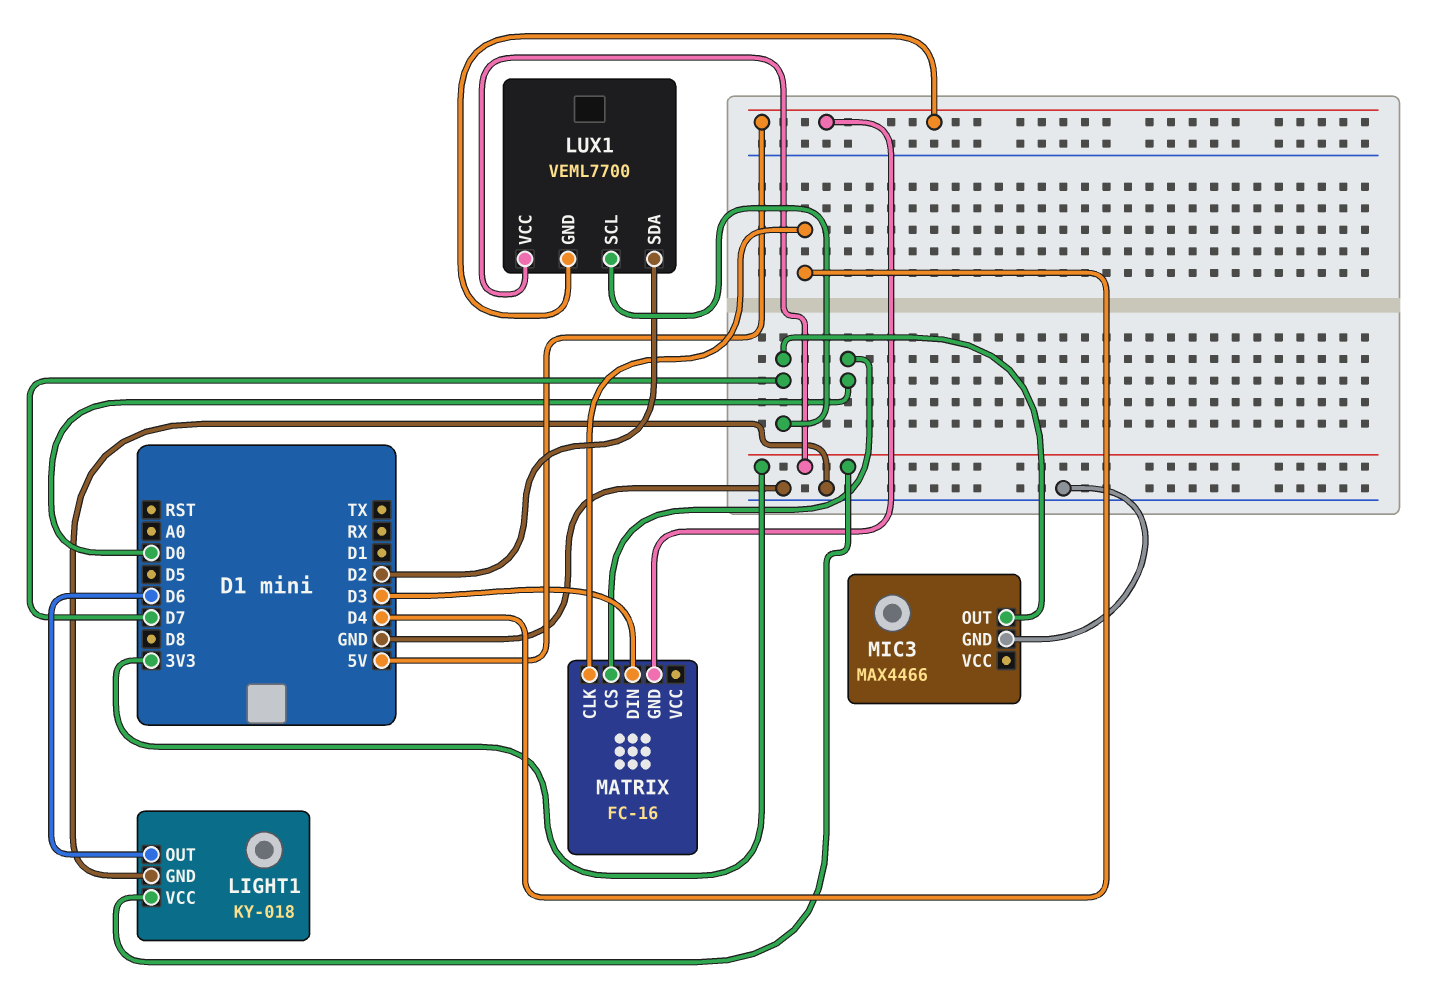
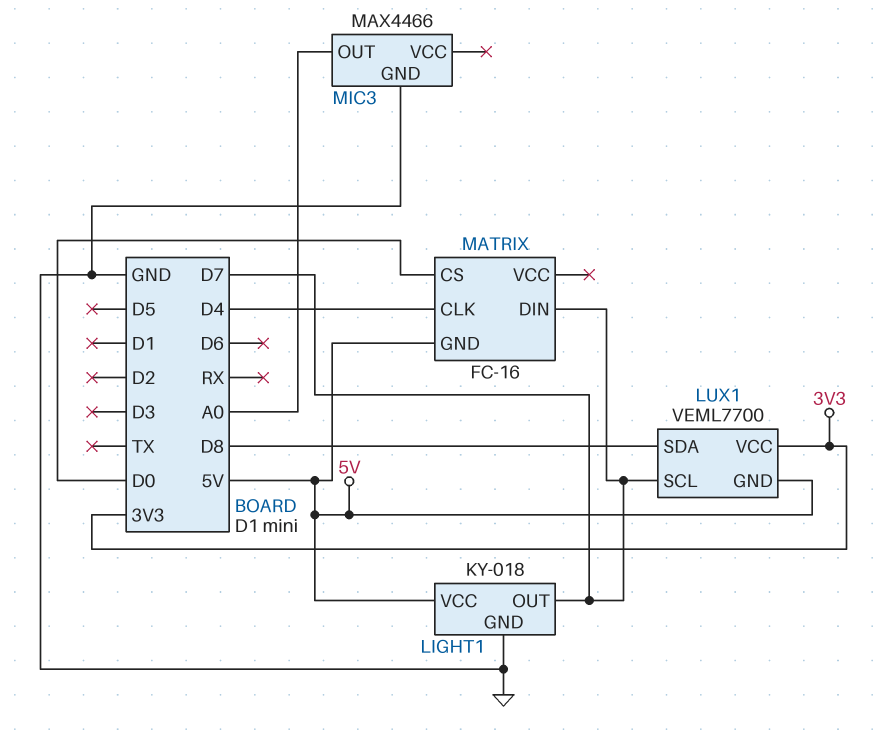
LIGHT1 pin OUT: D6 -> D7
LIGHT1 pin VCC: 3V3 -> 5V
LUX1 pin SDA: D2 -> D8
MATRIX pin DIN: D3 -> D7
MIC3 pin OUT: D7 -> A0

